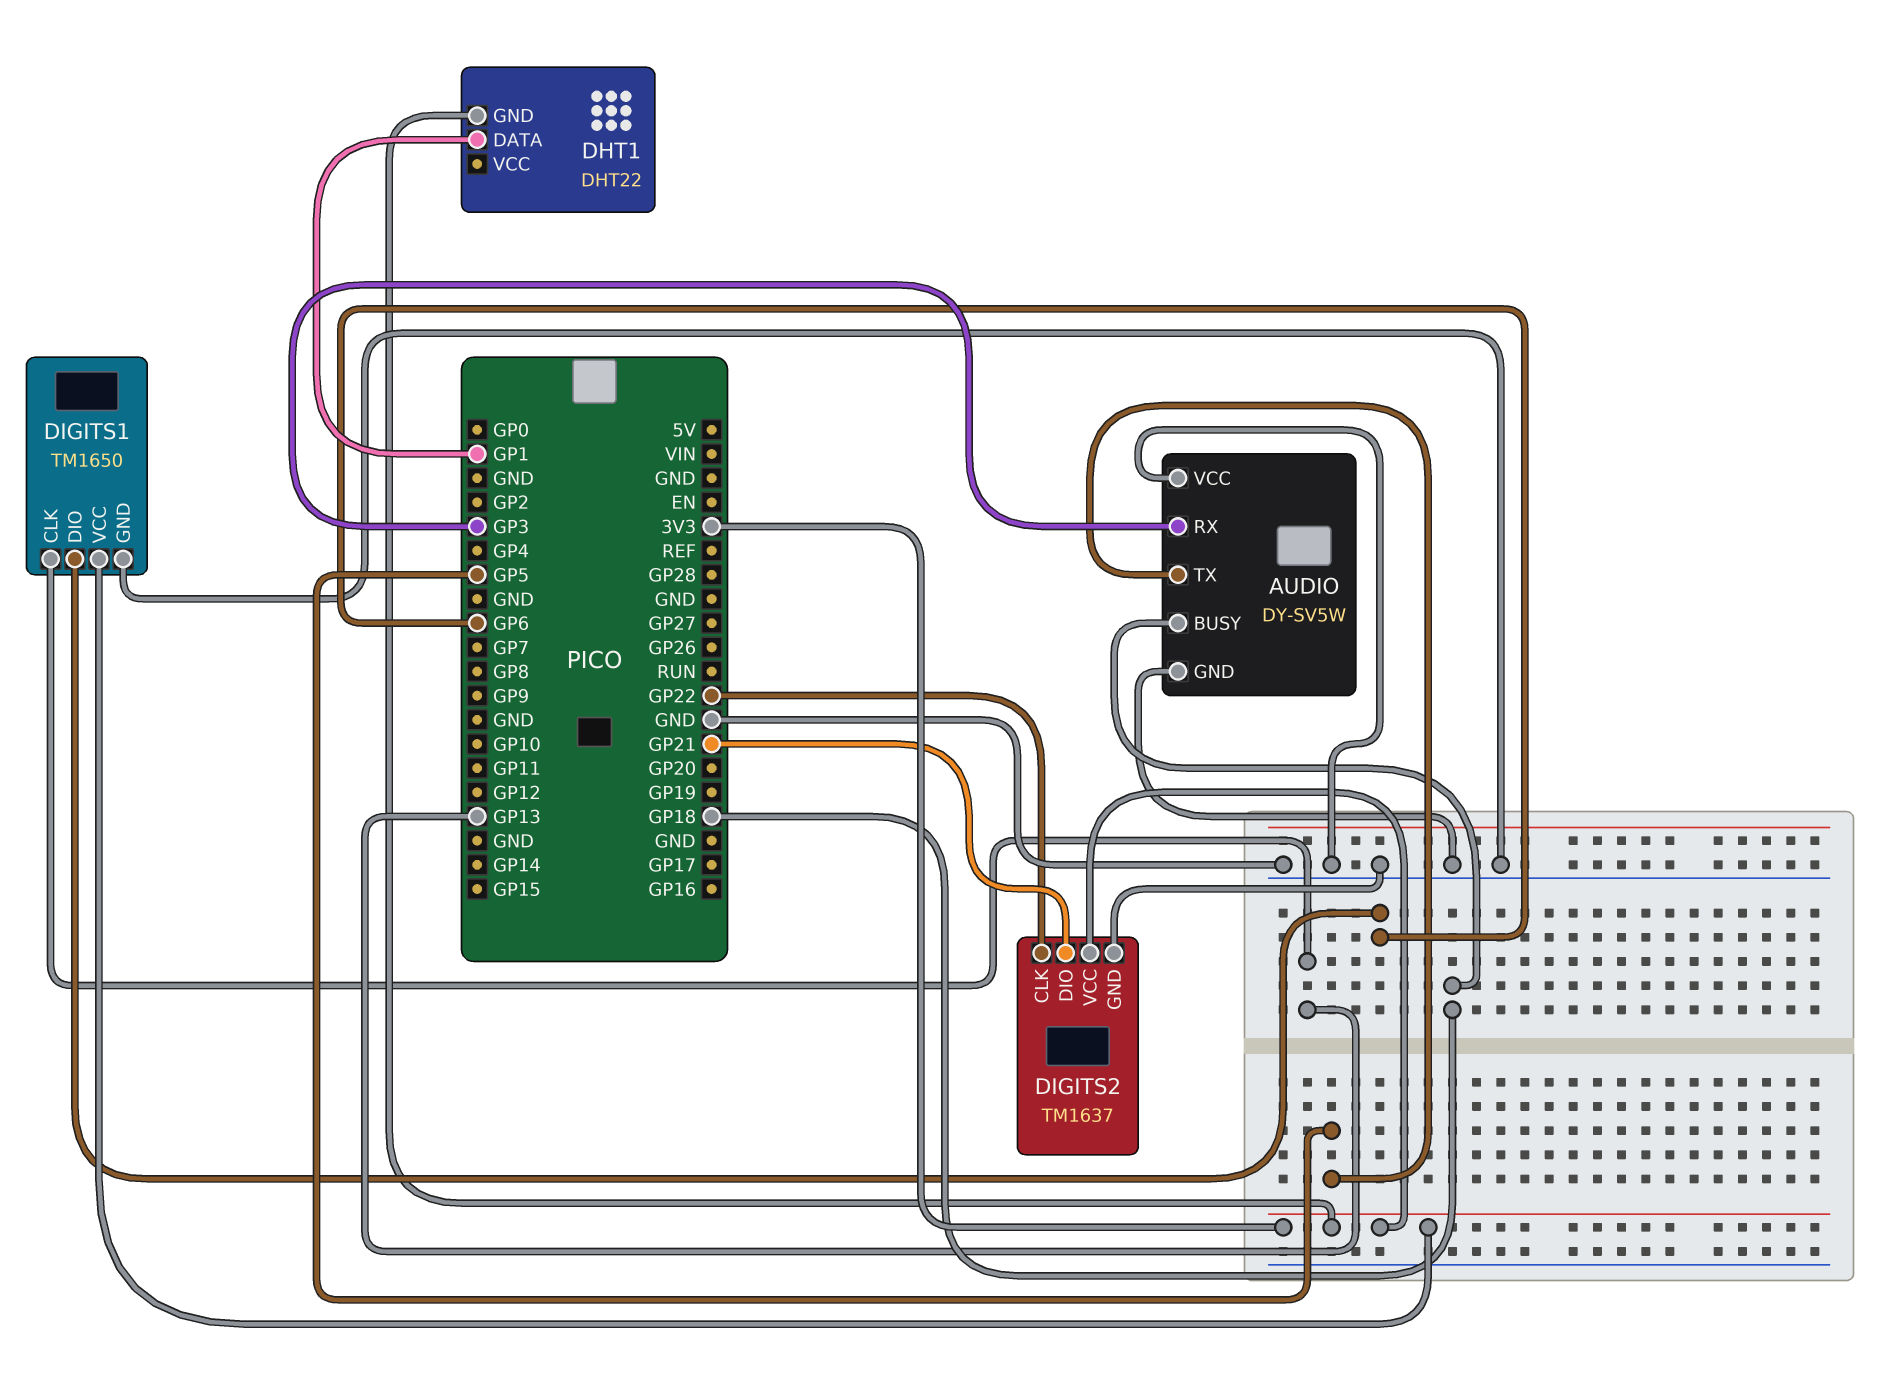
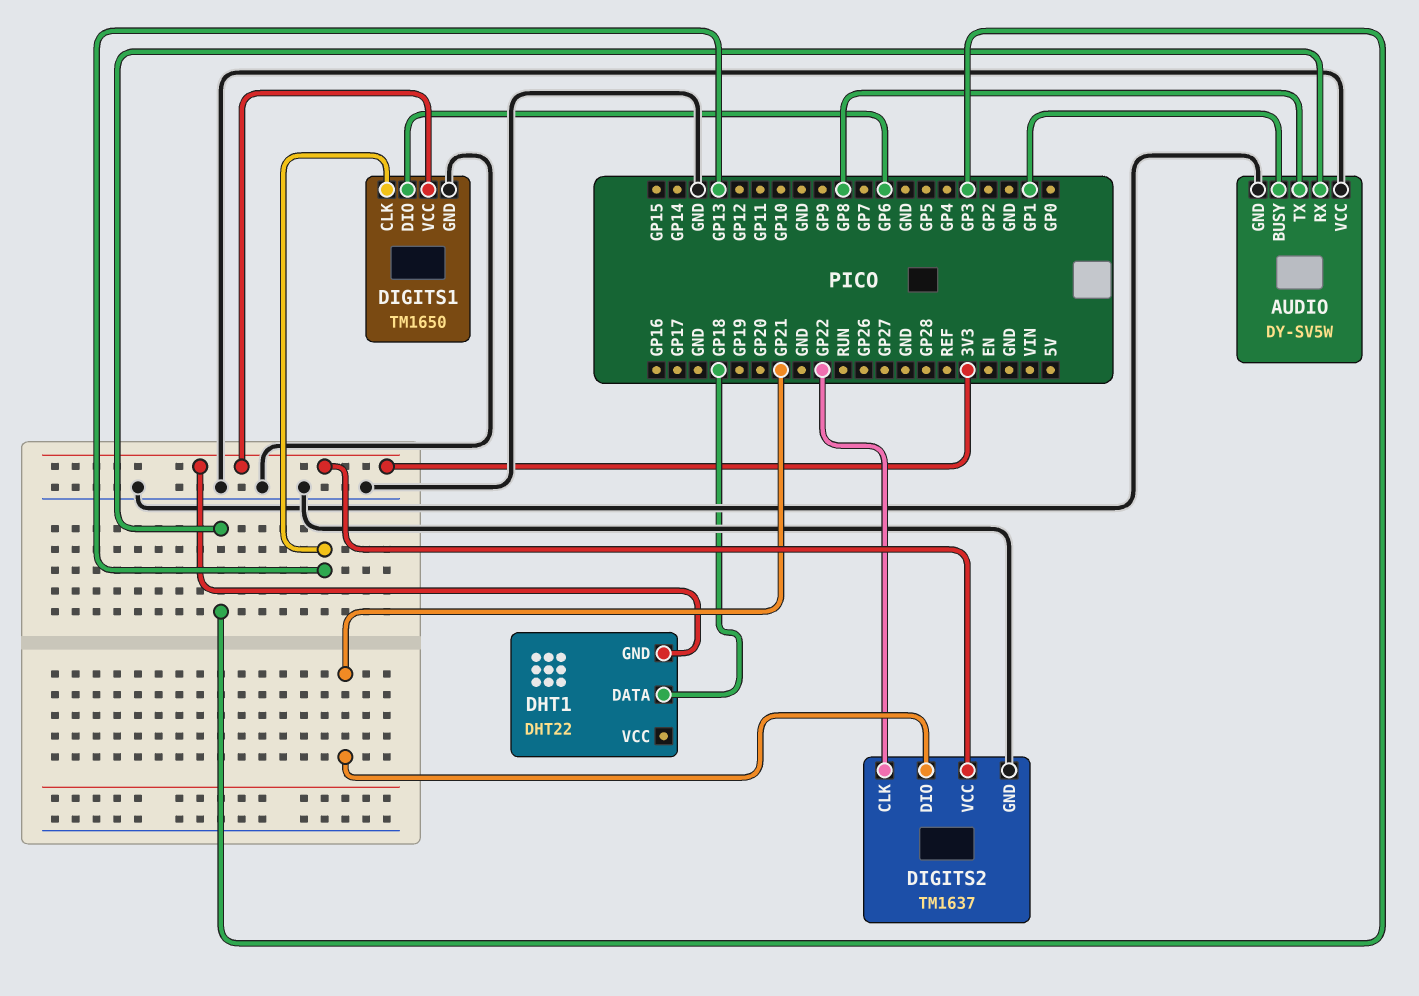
AUDIO pin BUSY: GP18 -> GP1
AUDIO pin TX: GP5 -> GP8
DHT1 pin DATA: GP1 -> GP18

